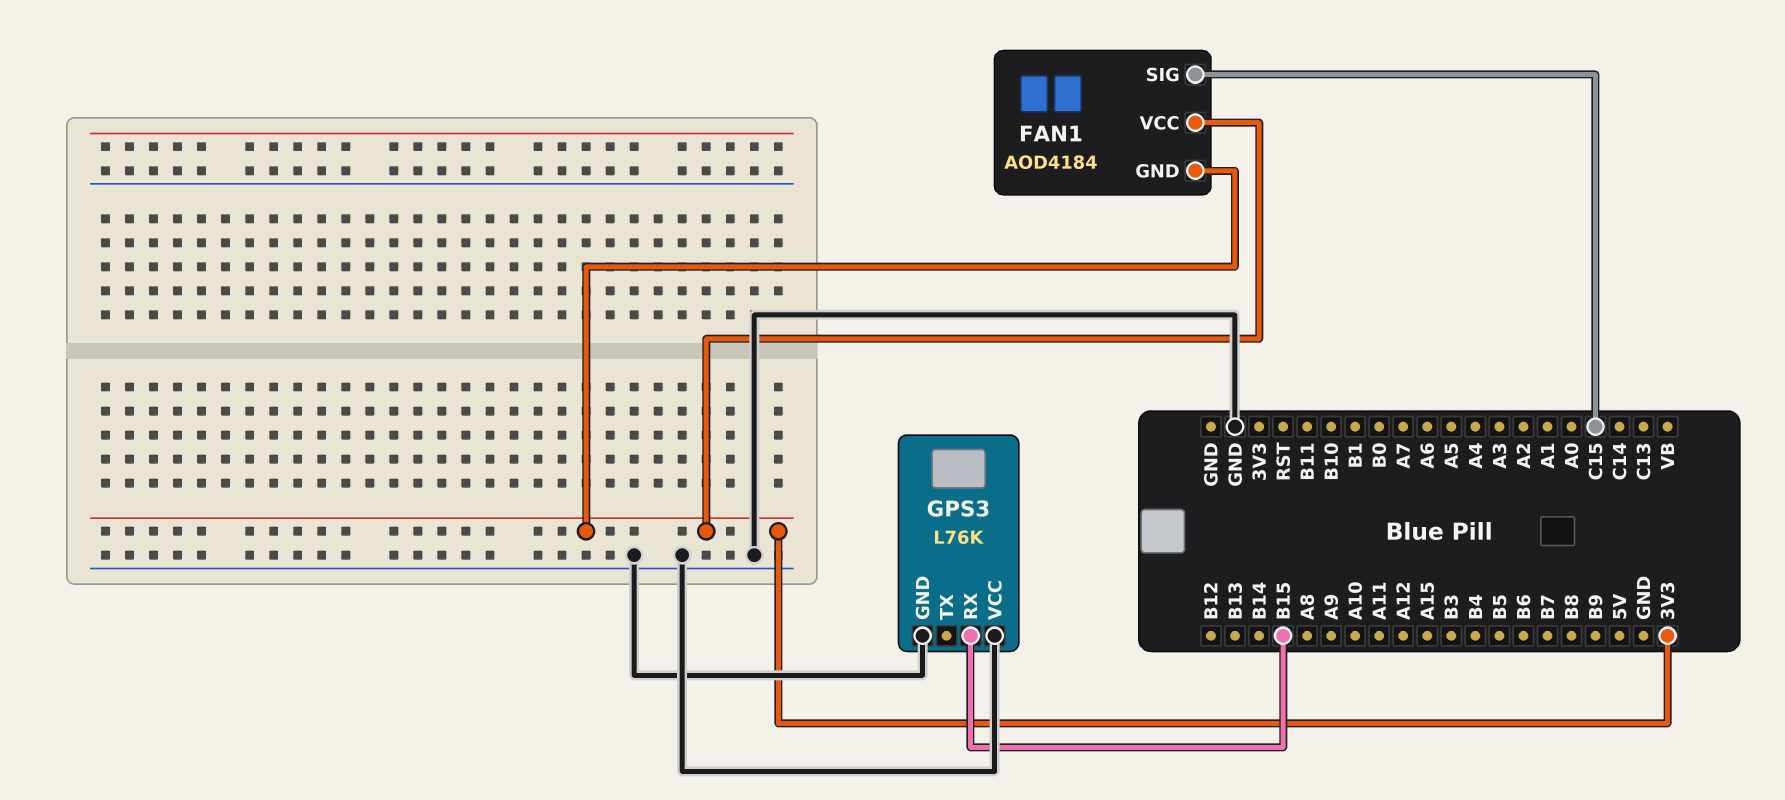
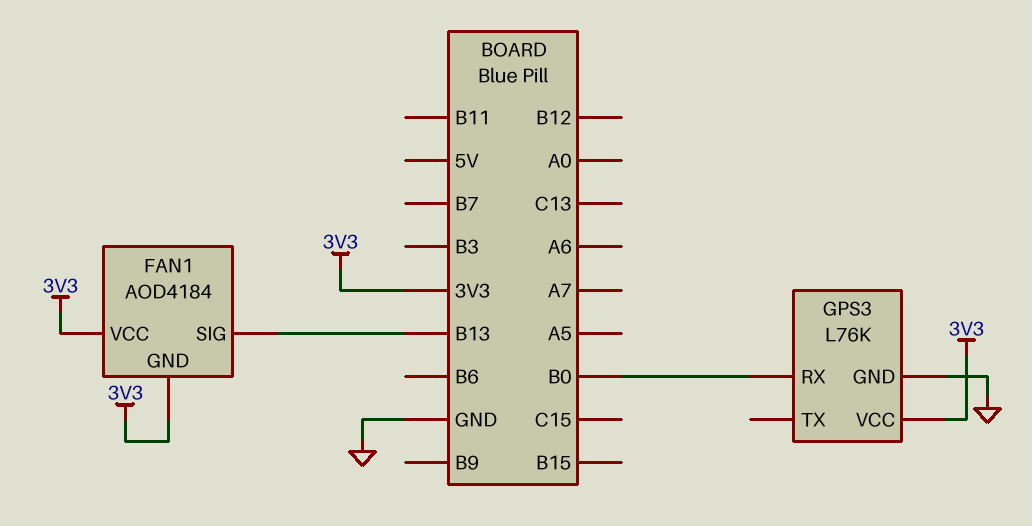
FAN1 pin SIG: C15 -> B13
GPS3 pin RX: B15 -> B0
GPS3 pin VCC: GND -> 3V3

